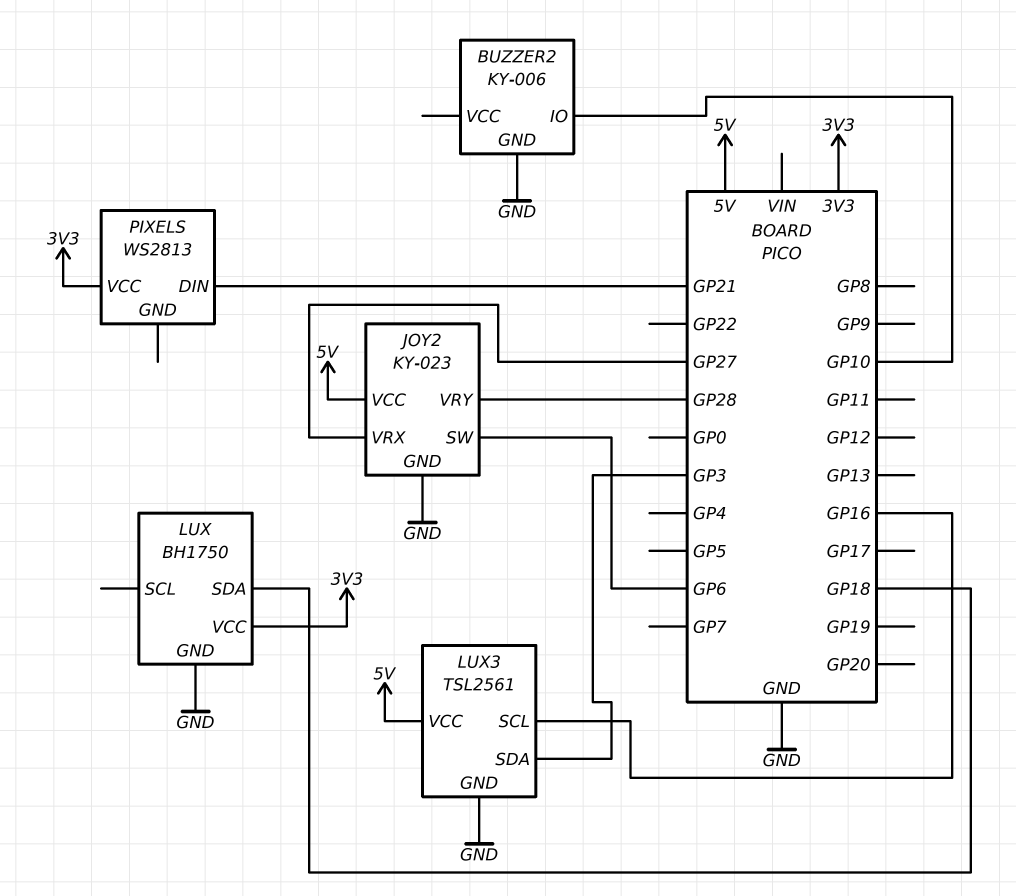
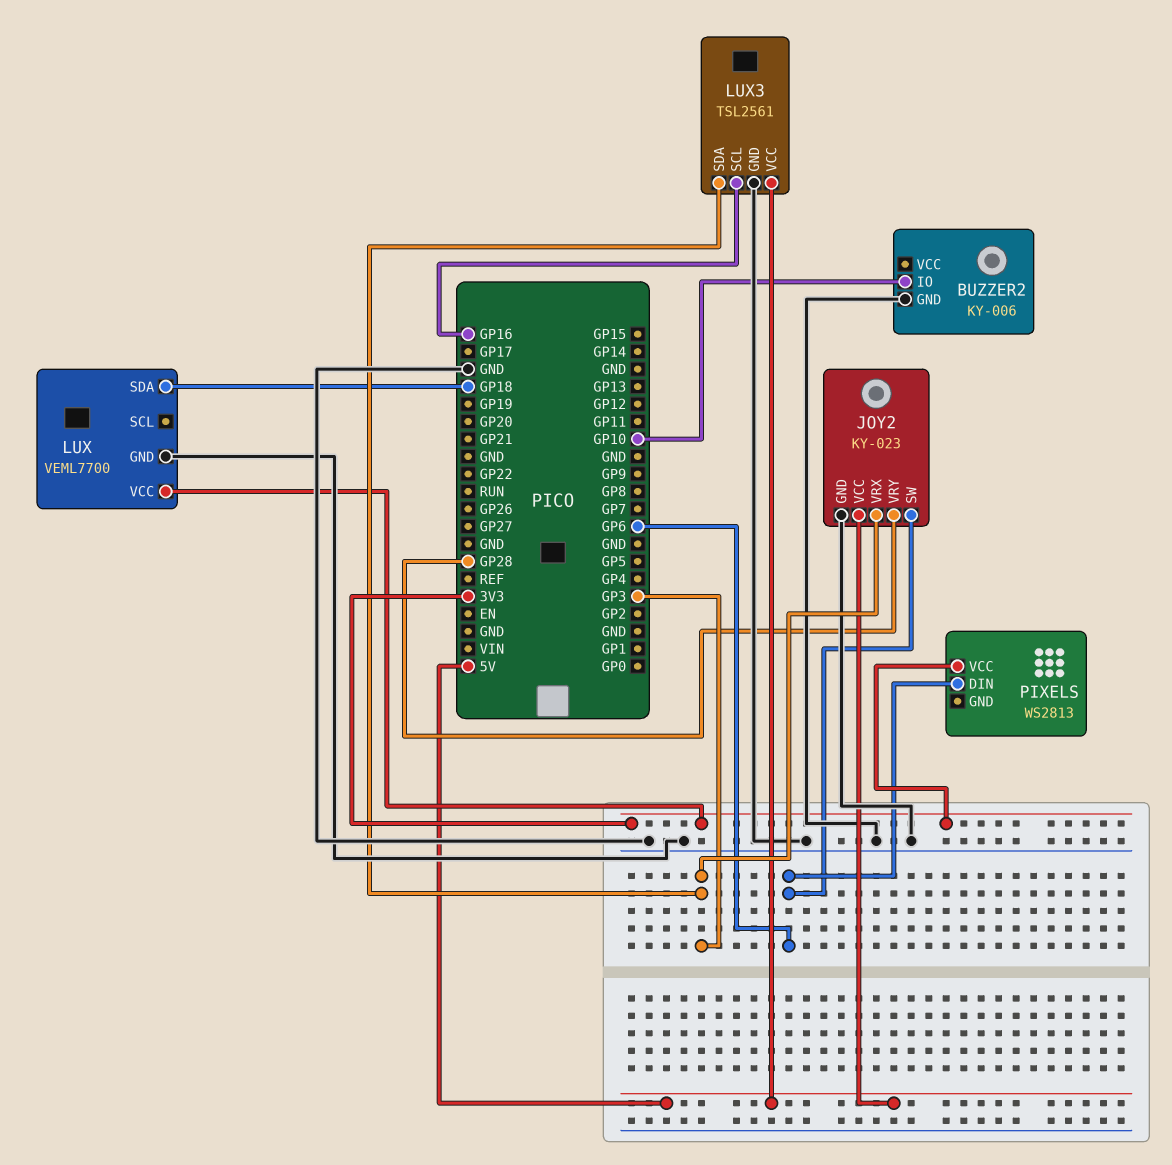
JOY2 pin VRX: GP27 -> GP3
LUX: BH1750 -> VEML7700
PIXELS pin DIN: GP21 -> GP6

